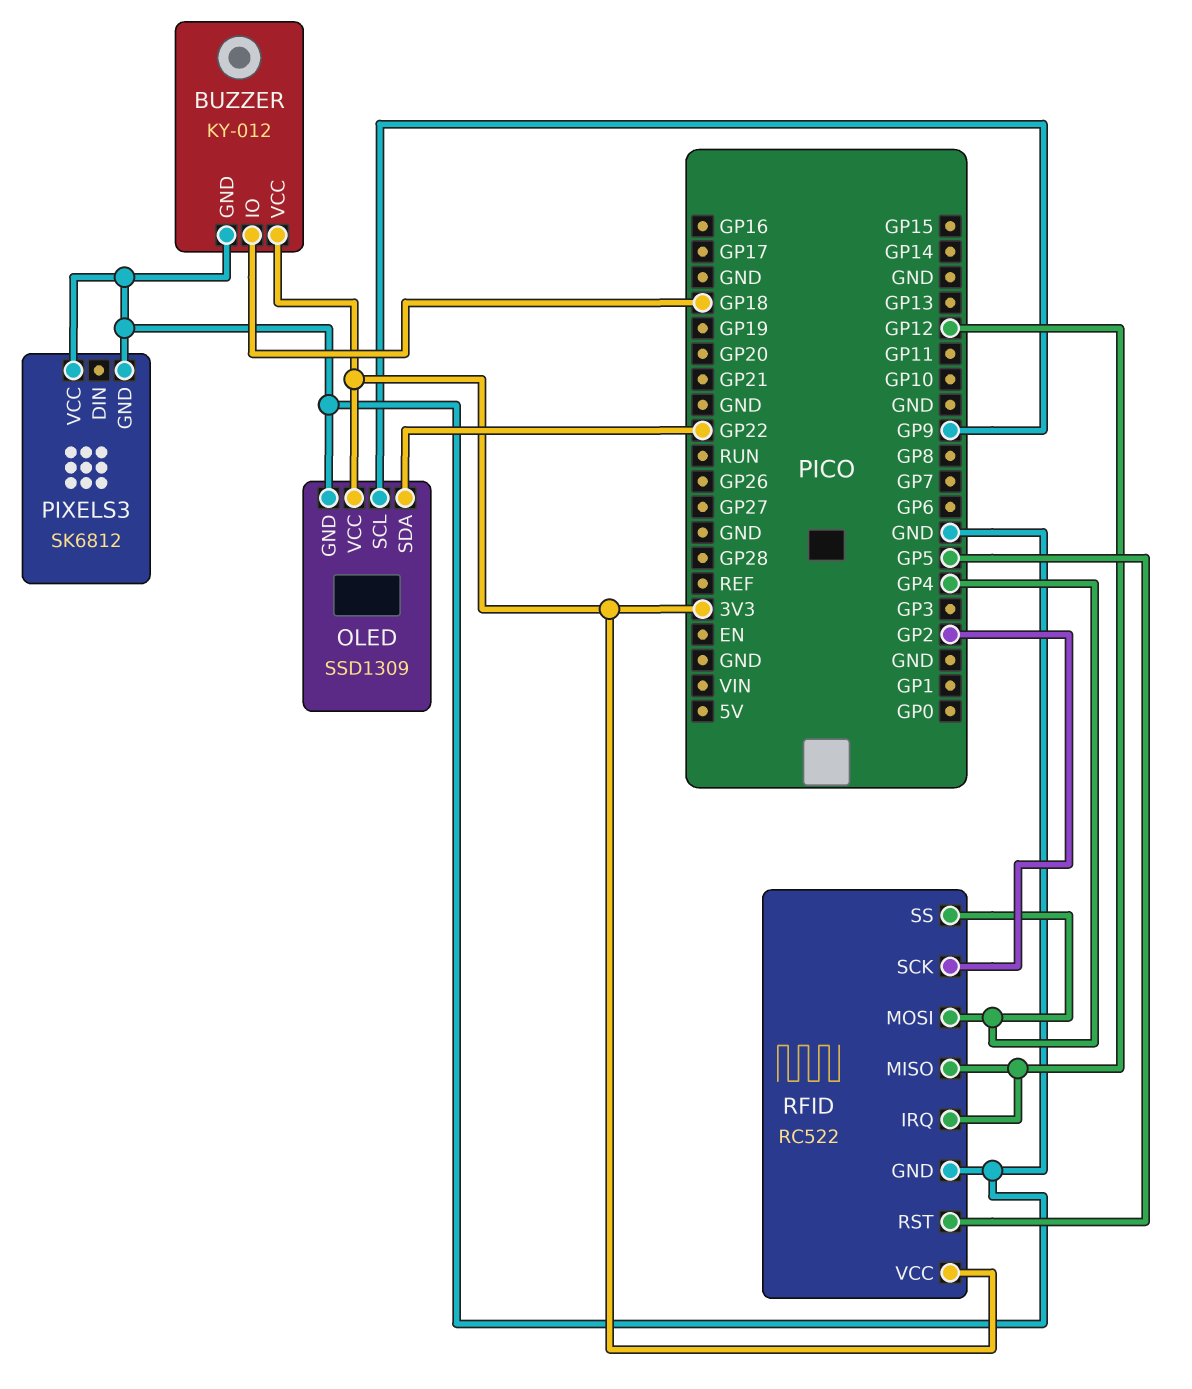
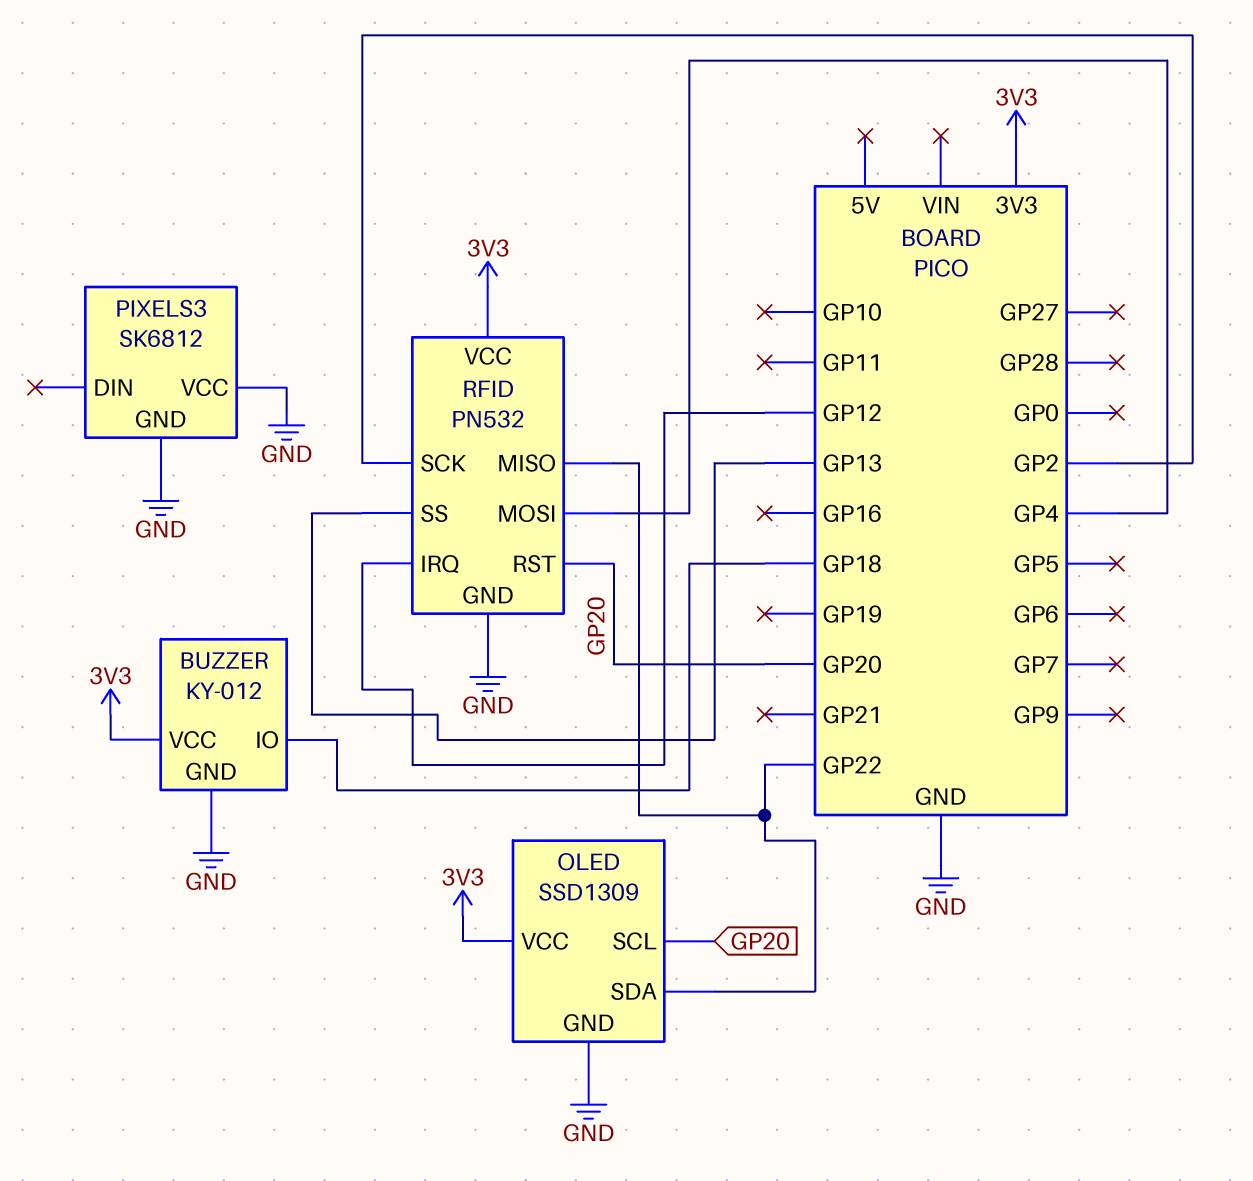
OLED pin SCL: GP9 -> GP20
RFID: RC522 -> PN532
RFID pin MISO: GP12 -> GP22
RFID pin RST: GP5 -> GP20
RFID pin SS: GP4 -> GP13

